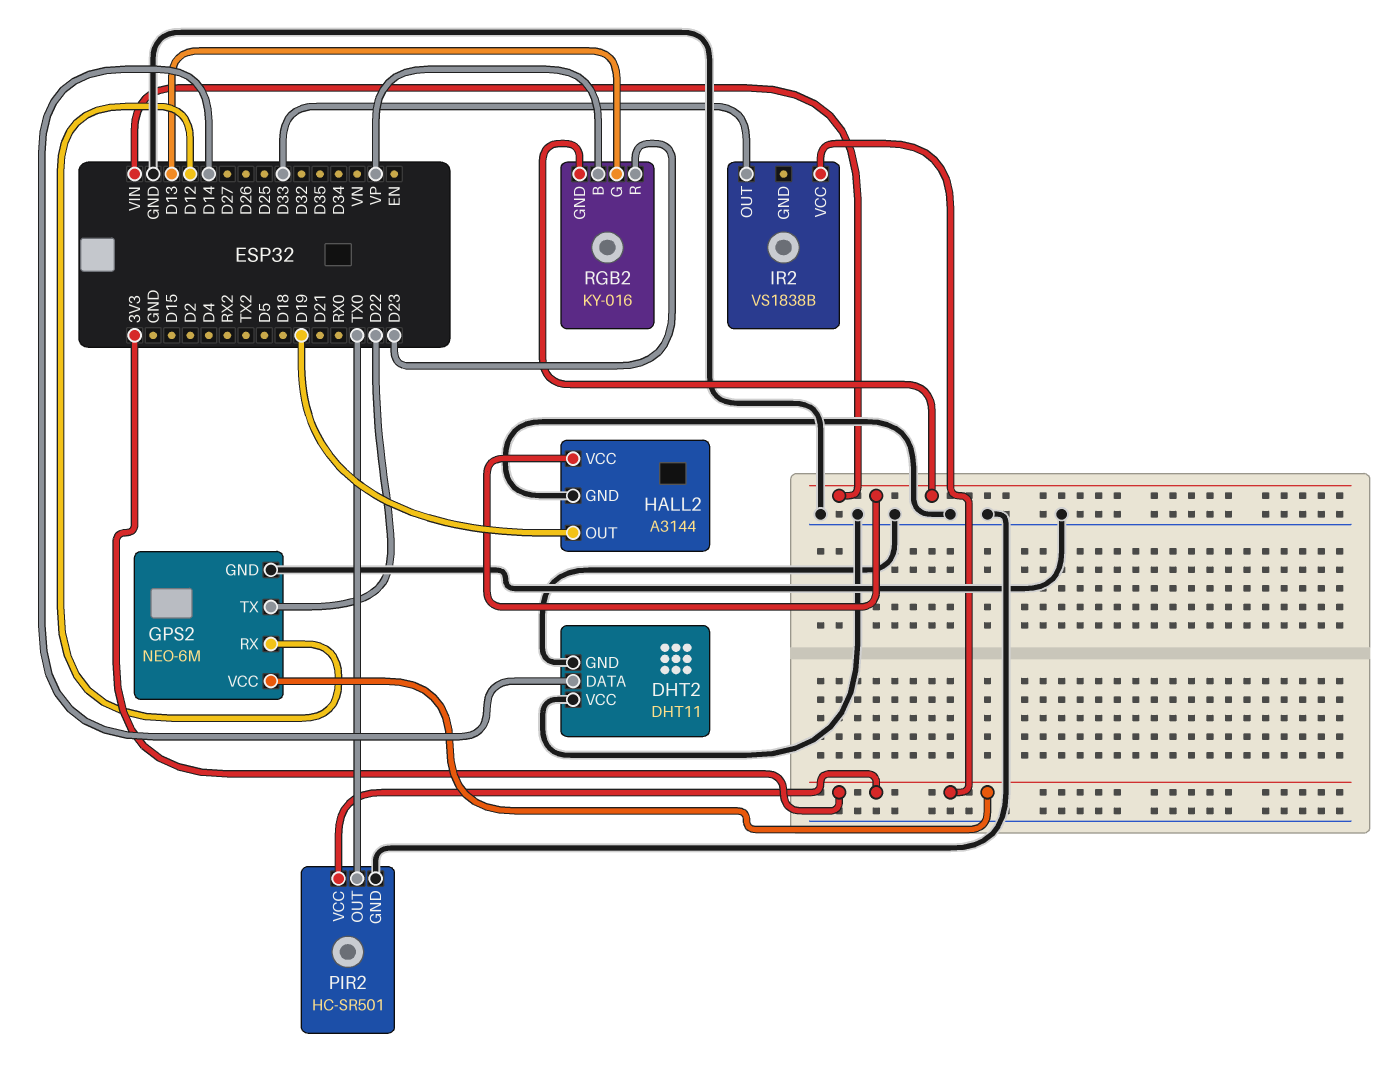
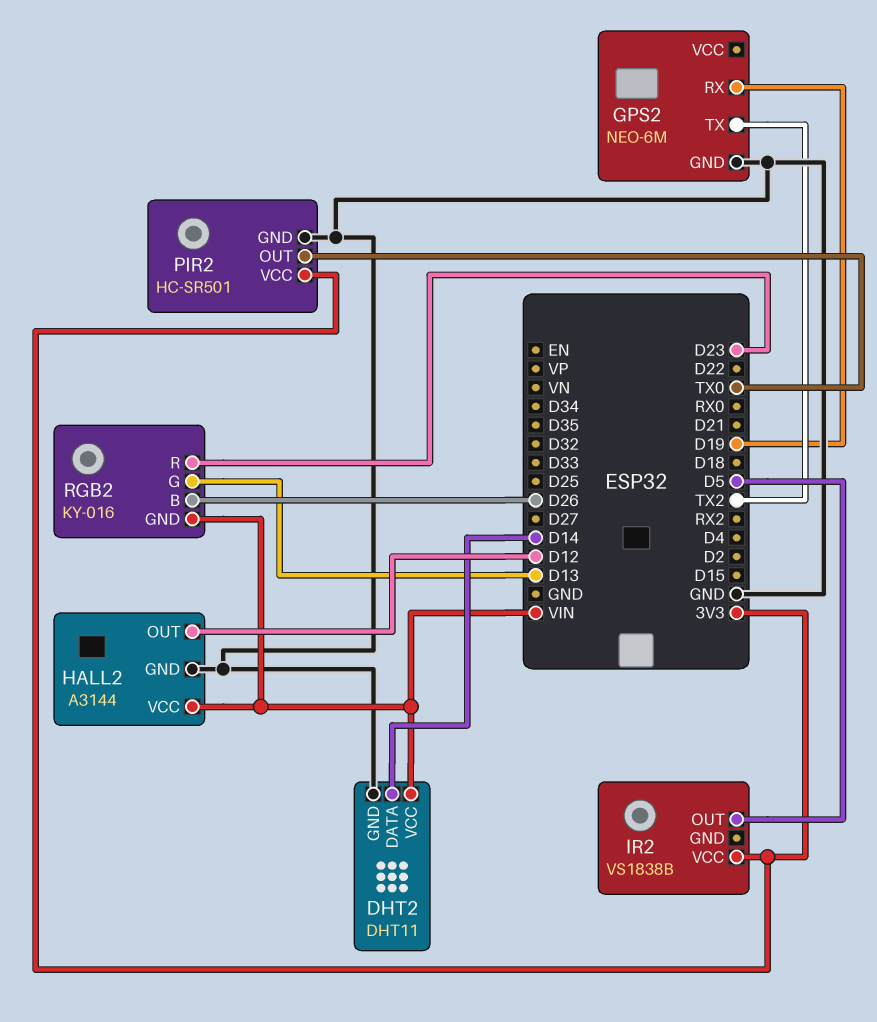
DHT2 pin VCC: GND -> VIN
GPS2 pin RX: D12 -> D19
GPS2 pin TX: D22 -> TX2
GPS2 pin VCC: 3V3 -> none
HALL2 pin OUT: D19 -> D12
IR2 pin OUT: D33 -> D5
RGB2 pin B: VP -> D26

